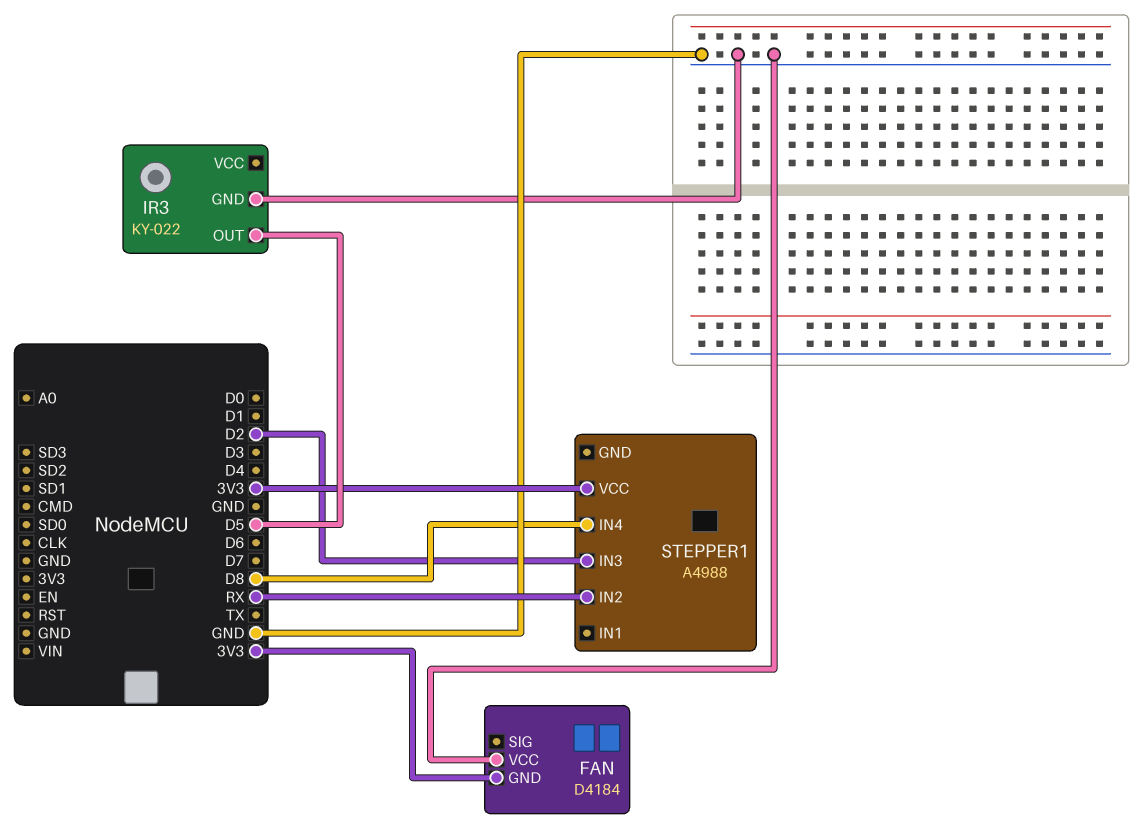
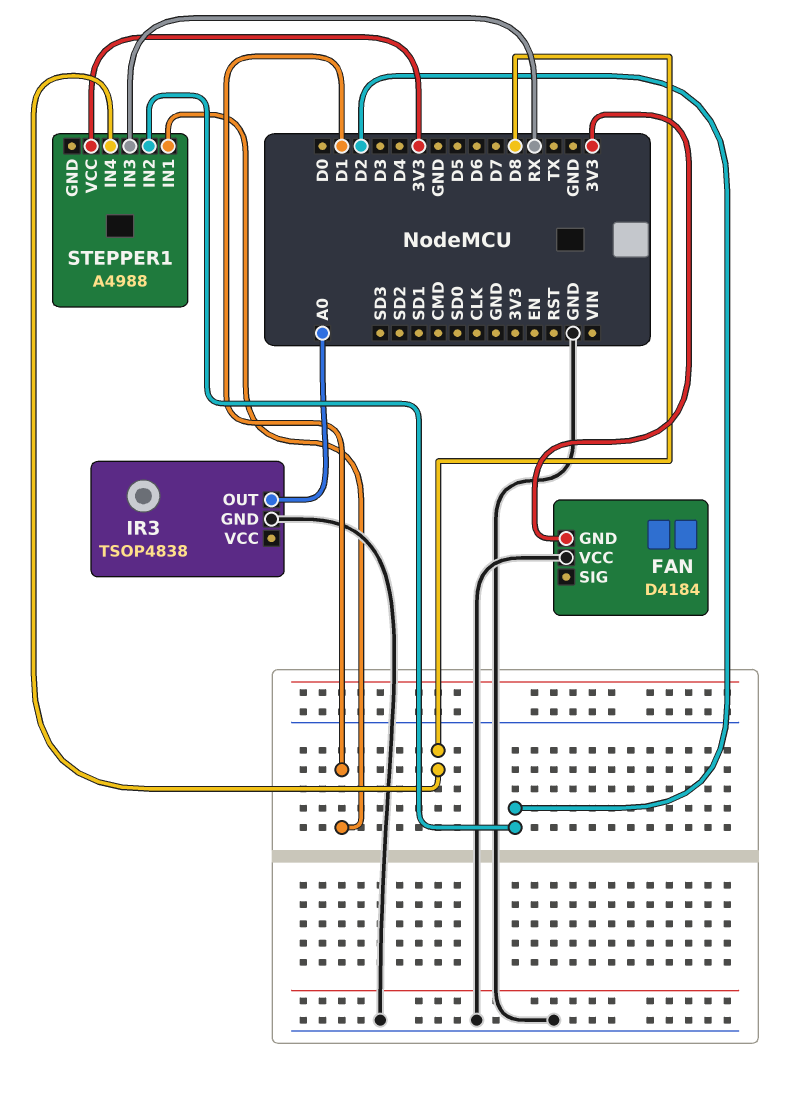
IR3: KY-022 -> TSOP4838
IR3 pin OUT: D5 -> A0
STEPPER1 pin IN1: none -> D1
STEPPER1 pin IN2: RX -> D2
STEPPER1 pin IN3: D2 -> RX

